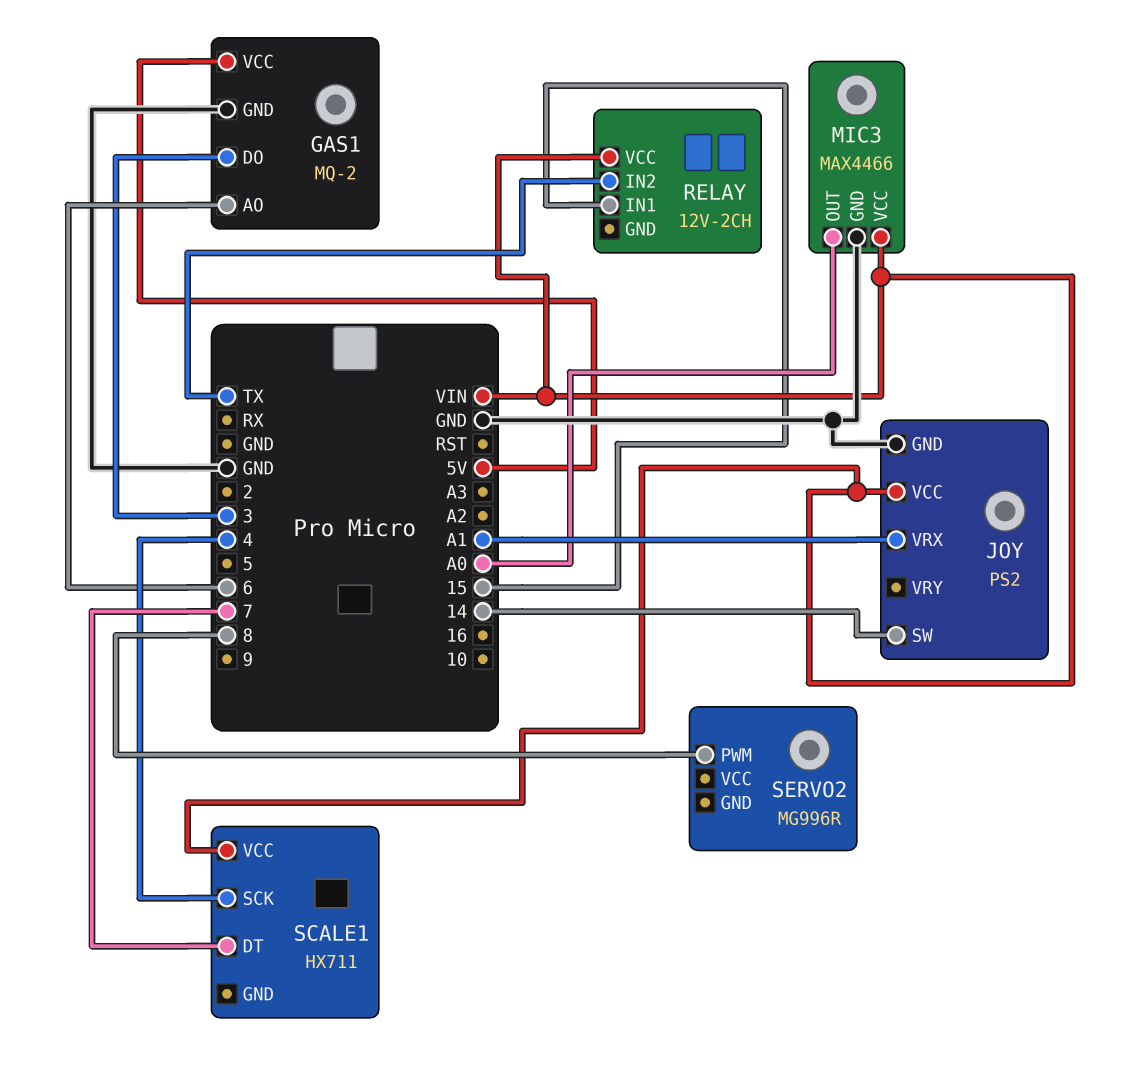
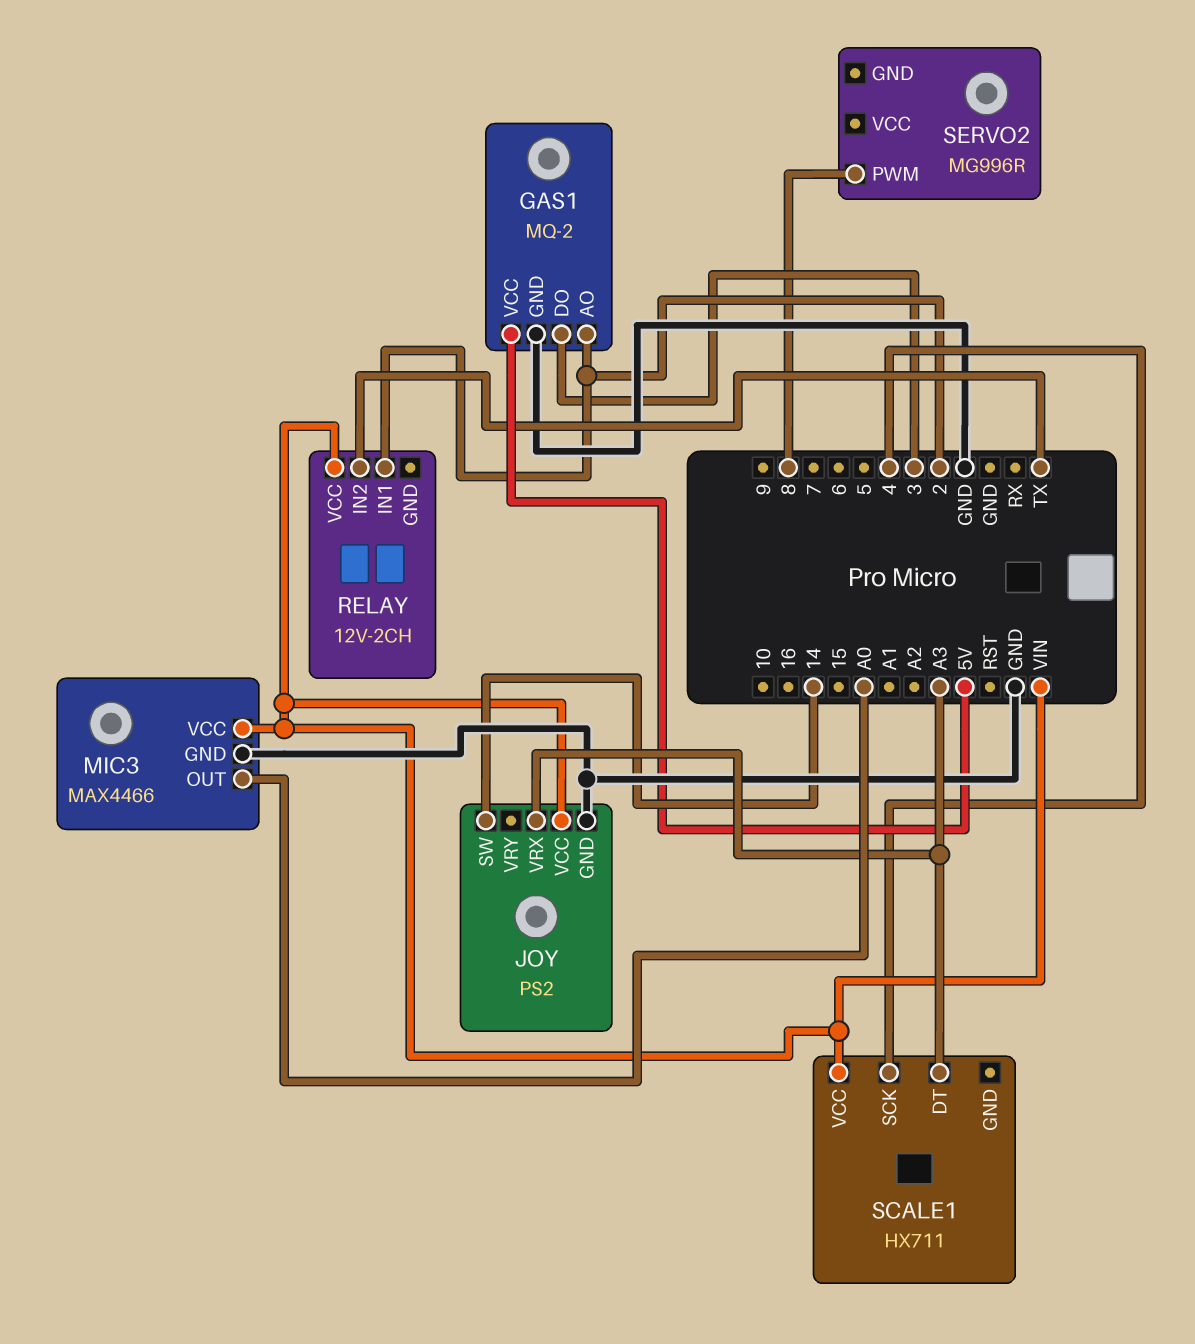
GAS1 pin AO: 6 -> 2
JOY pin VRX: A1 -> A3
RELAY pin IN1: 15 -> 2
SCALE1 pin DT: 7 -> A3

